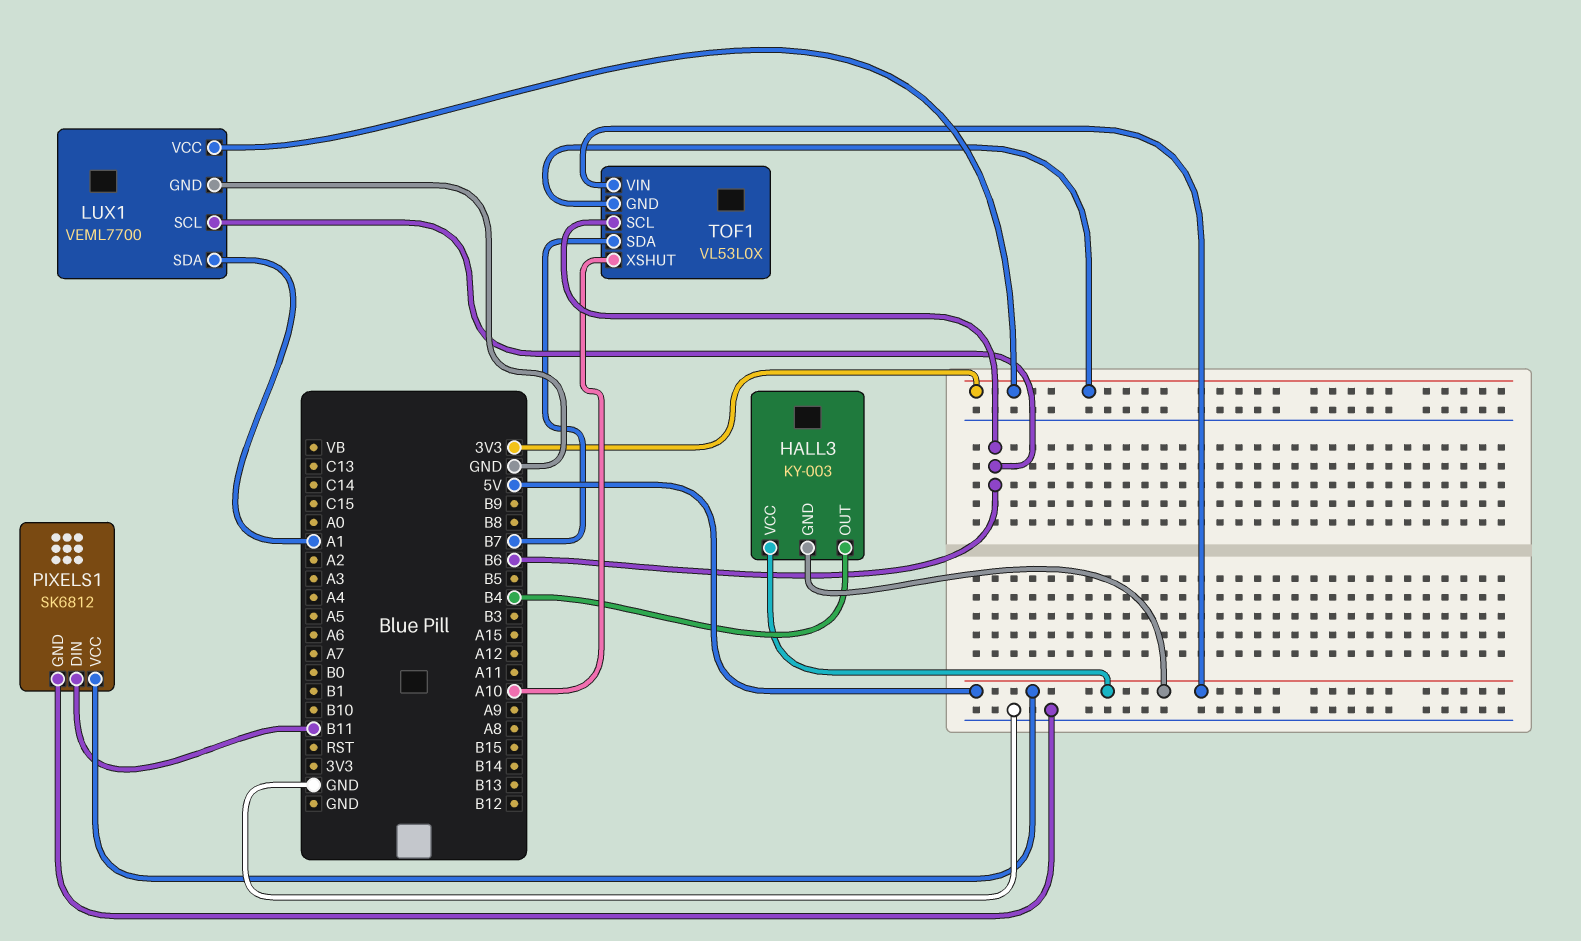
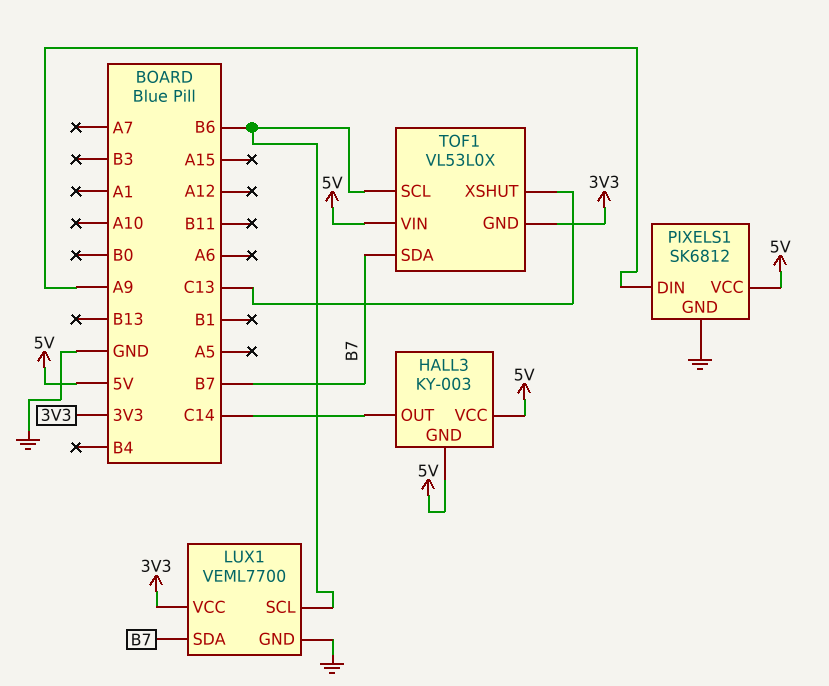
HALL3 pin OUT: B4 -> C14
LUX1 pin SDA: A1 -> B7
PIXELS1 pin DIN: B11 -> A9
TOF1 pin XSHUT: A10 -> C13

